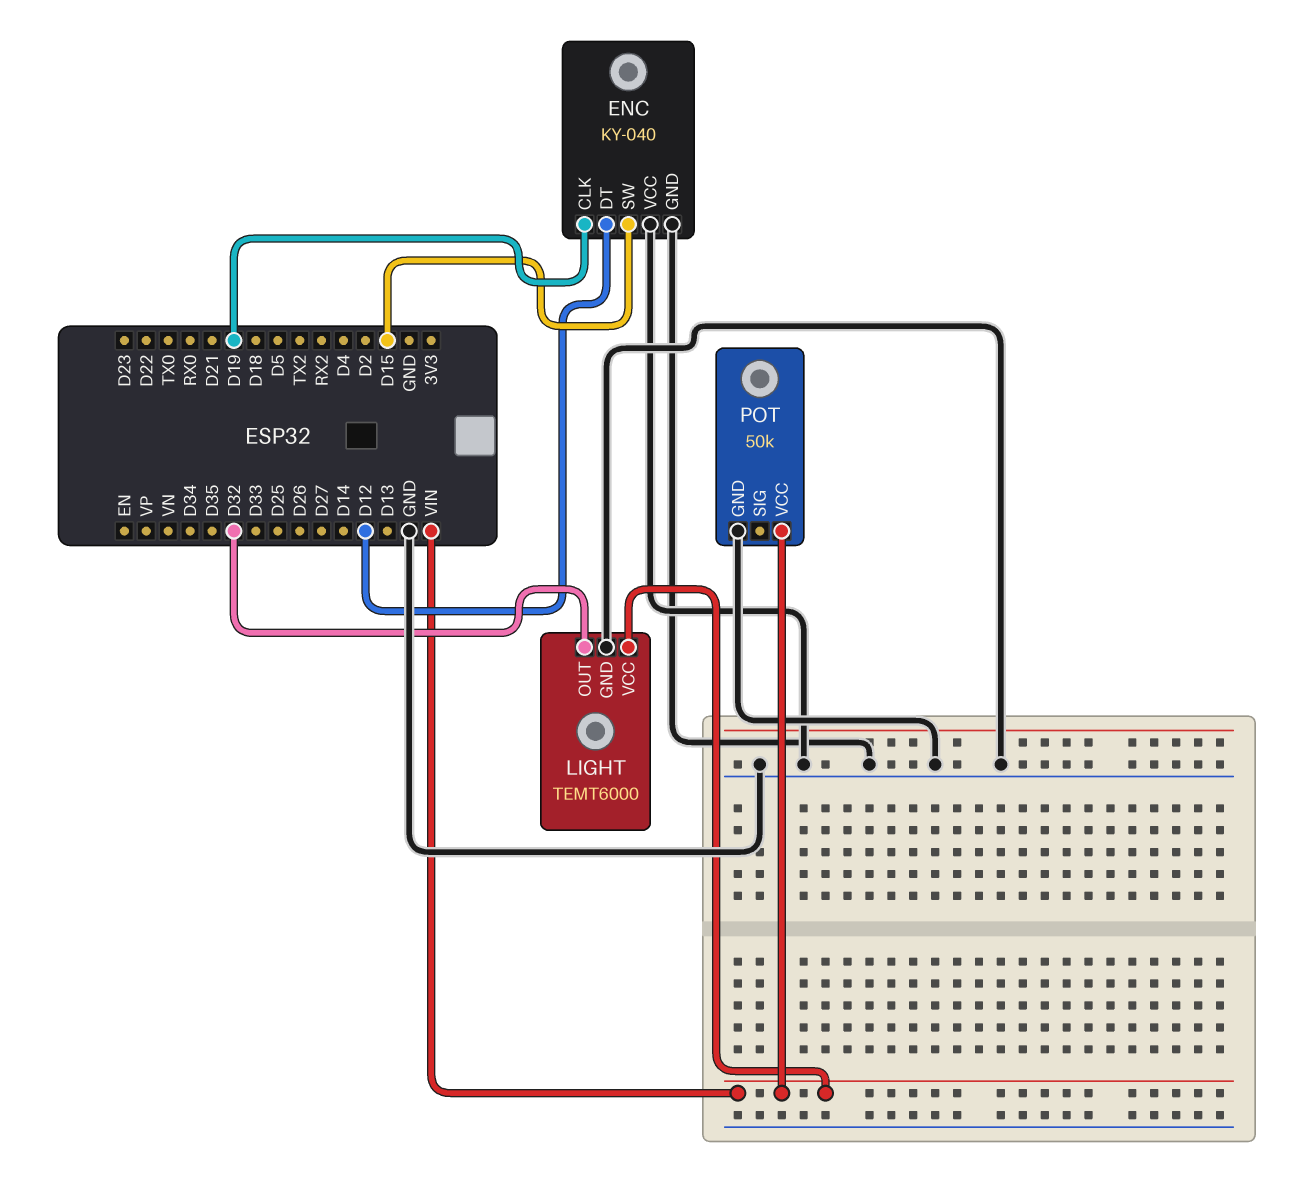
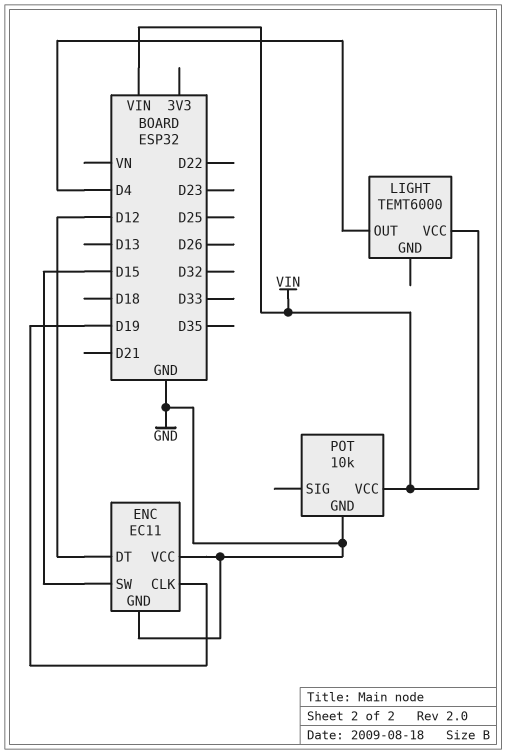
ENC: KY-040 -> EC11
LIGHT pin GND: GND -> none
LIGHT pin OUT: D32 -> D4
POT: 50k -> 10k

